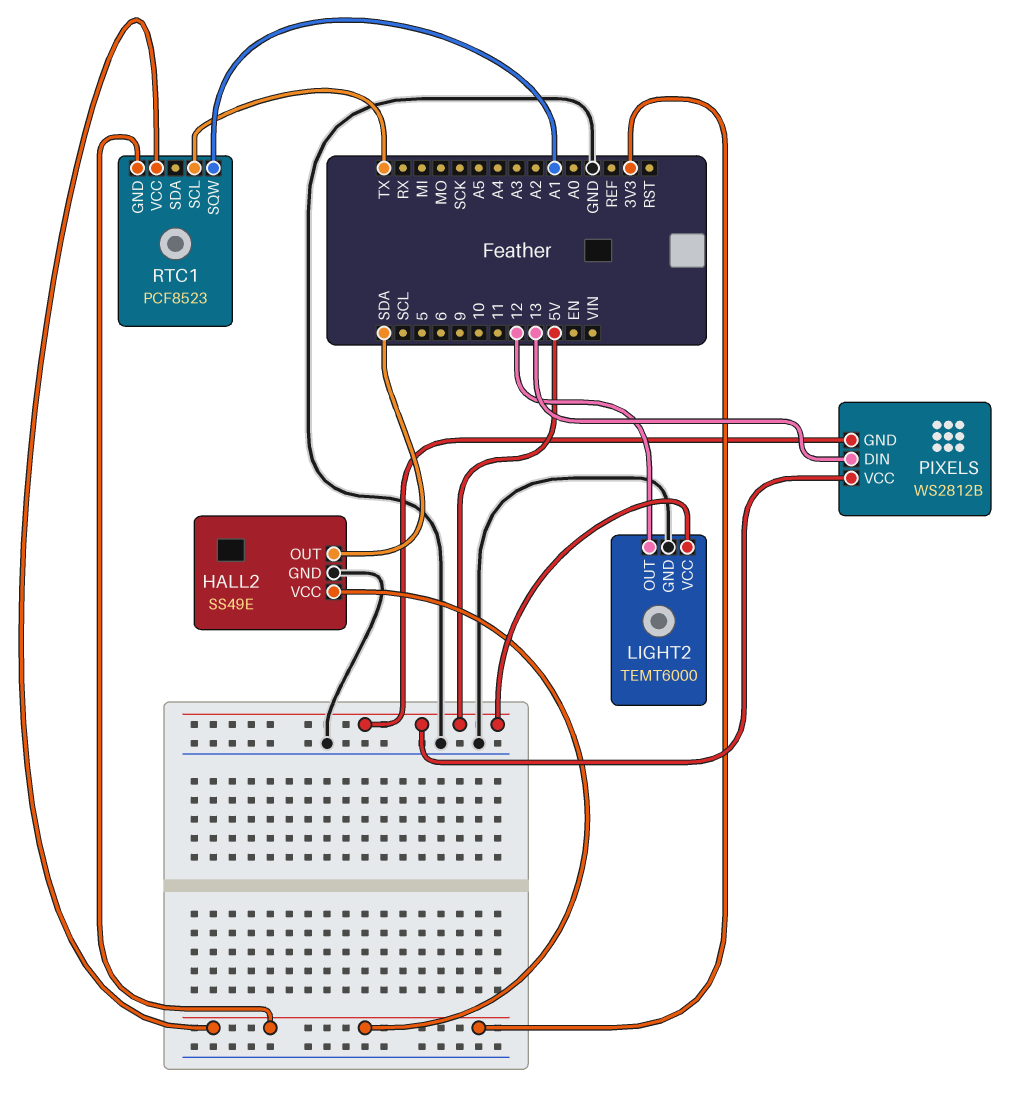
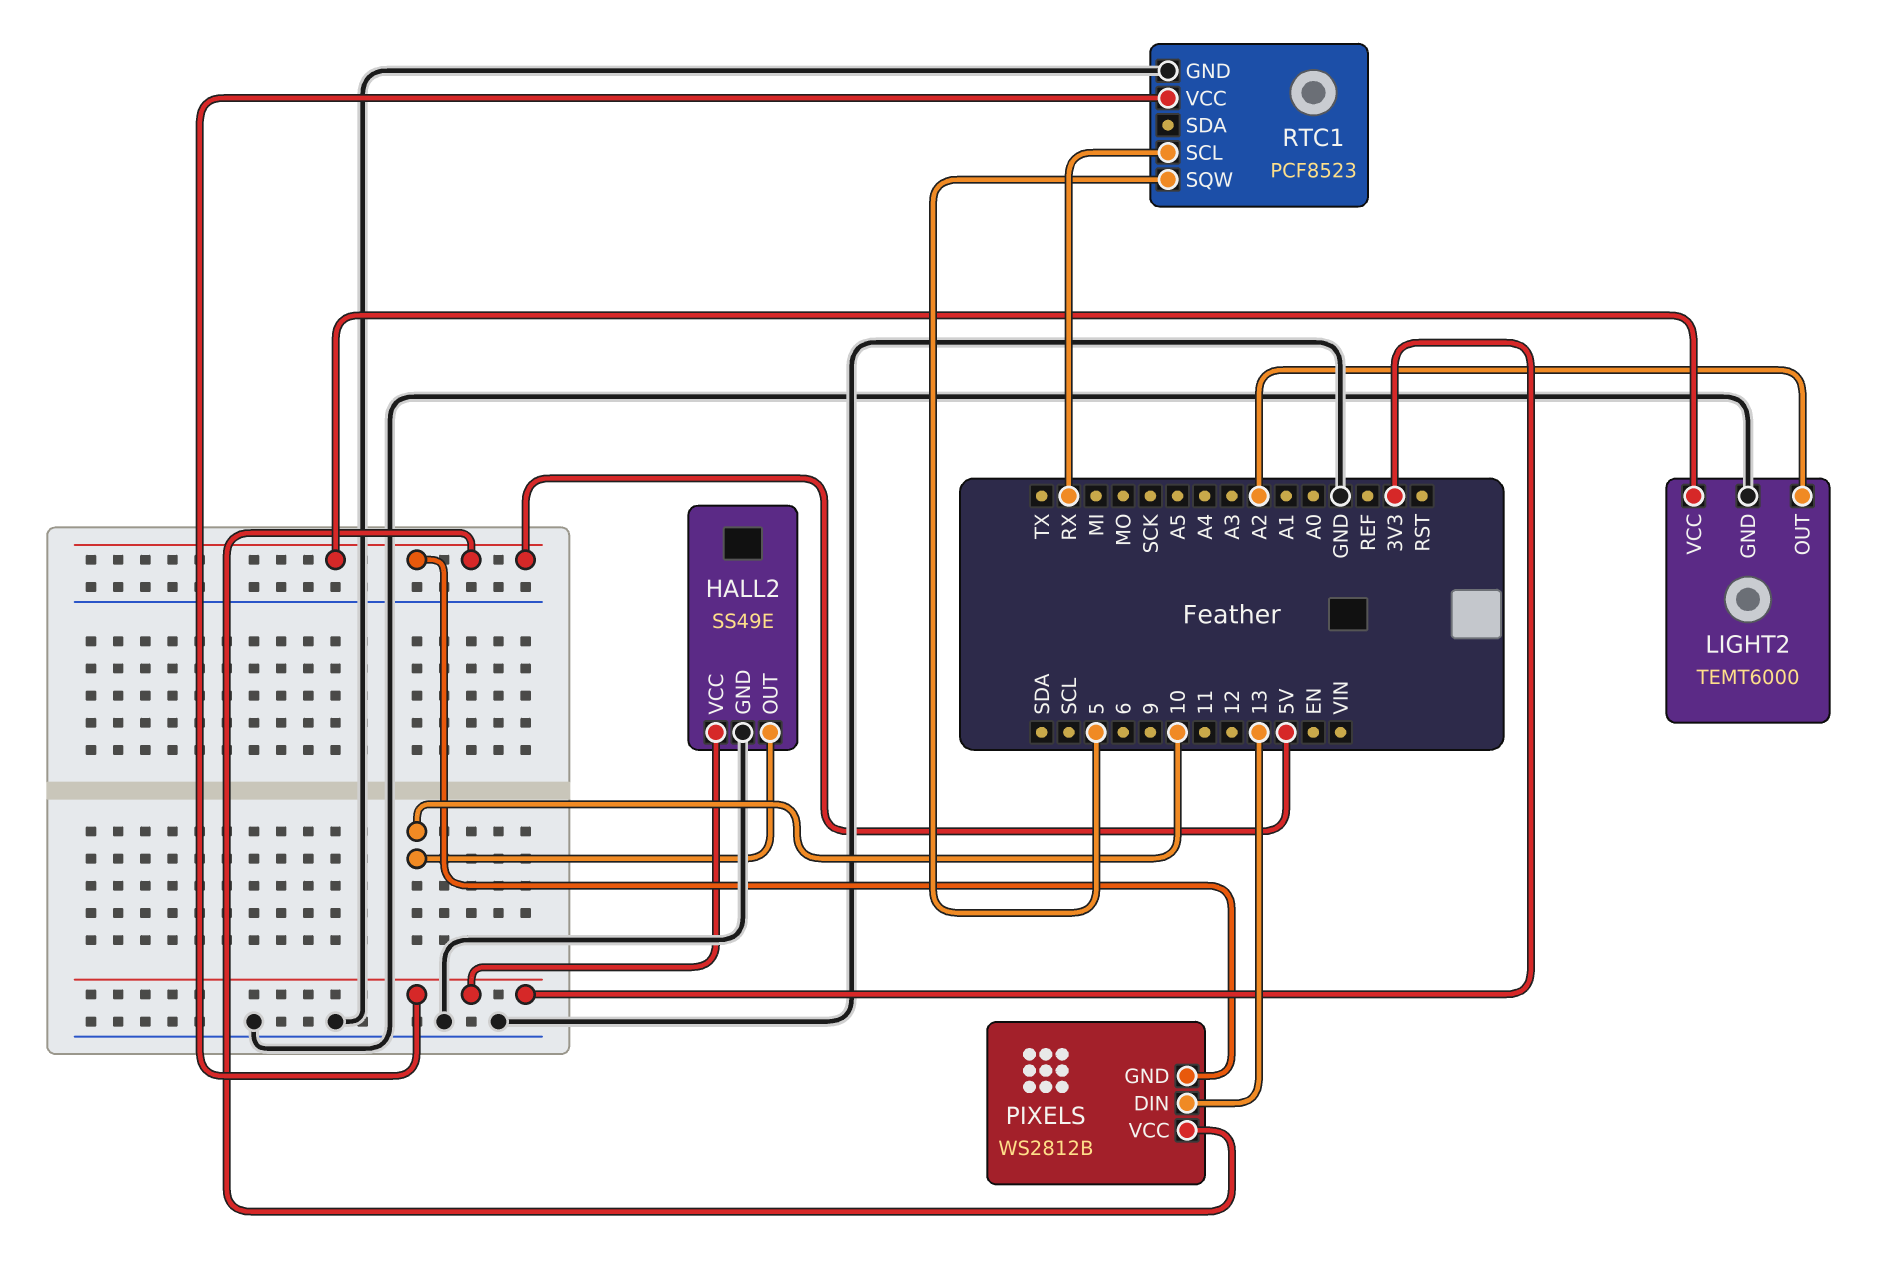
HALL2 pin OUT: SDA -> 10
LIGHT2 pin OUT: 12 -> A2
RTC1 pin GND: 3V3 -> GND
RTC1 pin SCL: TX -> RX
RTC1 pin SQW: A1 -> 5

